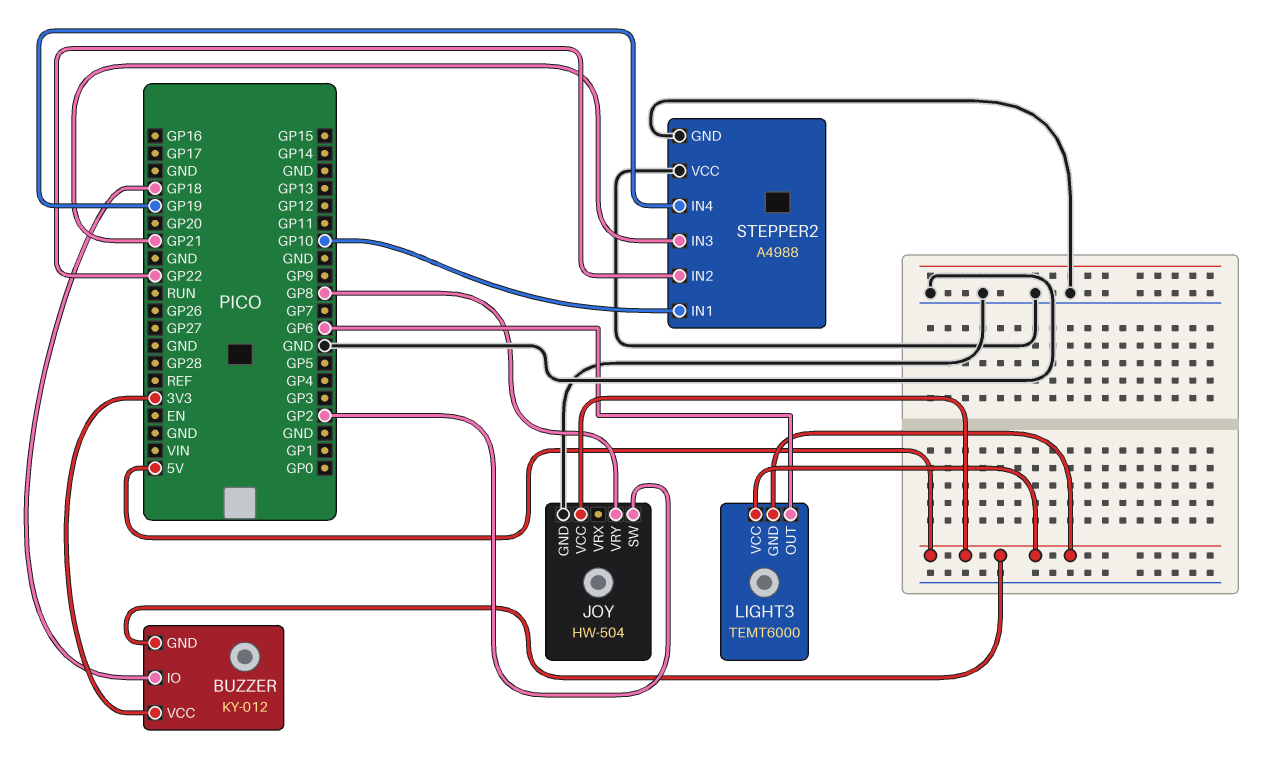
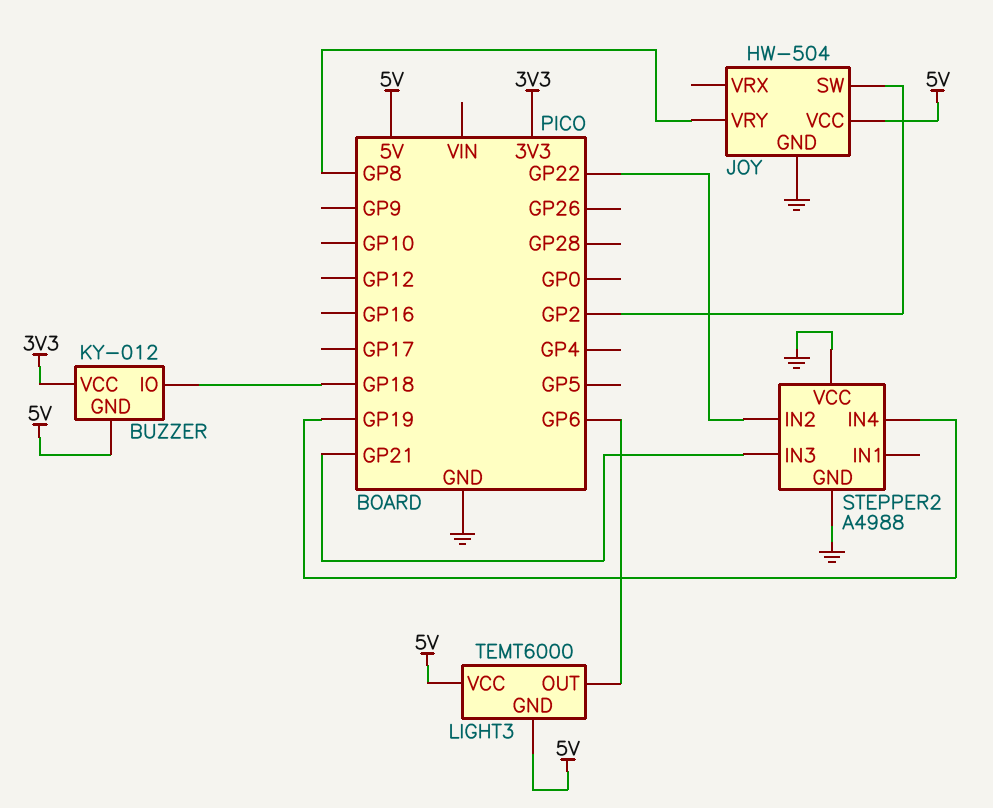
STEPPER2 pin IN1: GP10 -> none

